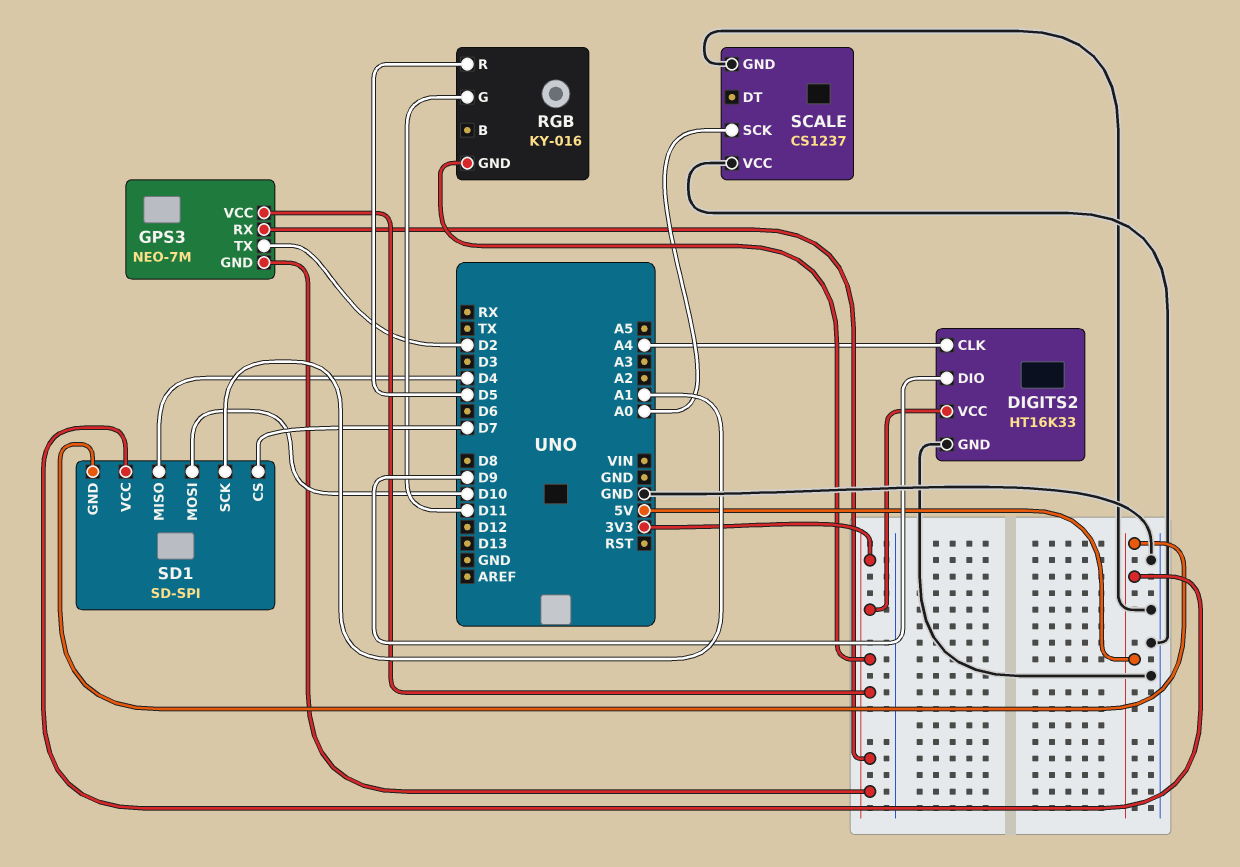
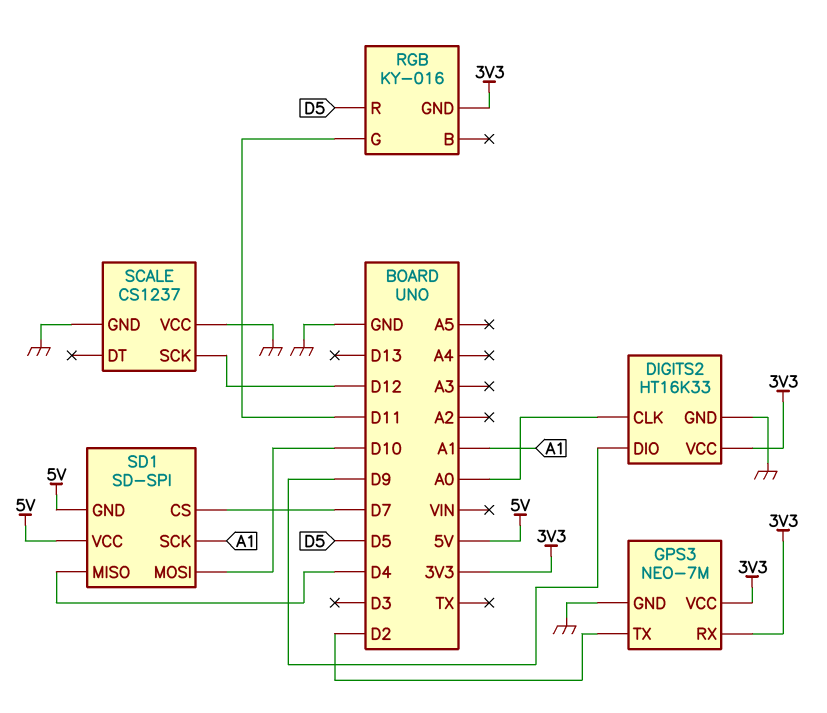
DIGITS2 pin CLK: A4 -> A0
GPS3 pin GND: 3V3 -> GND
SCALE pin SCK: A0 -> D12

